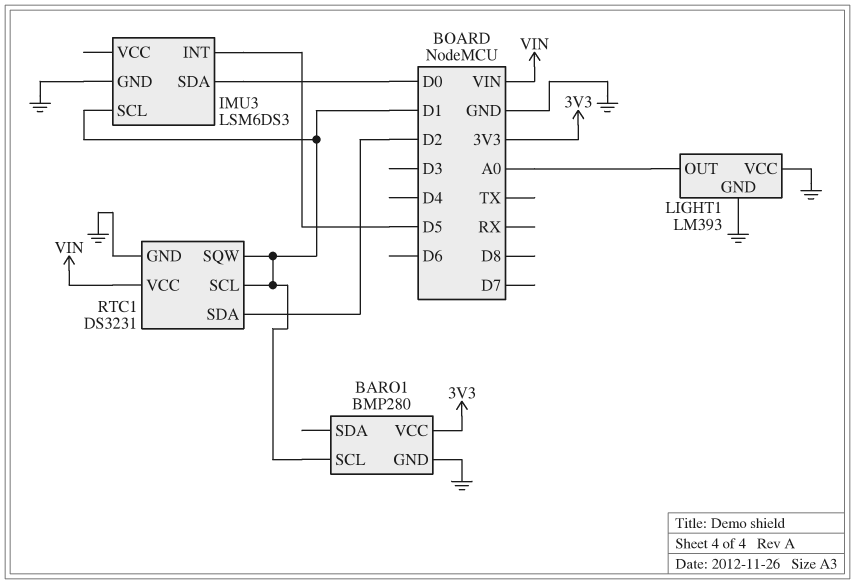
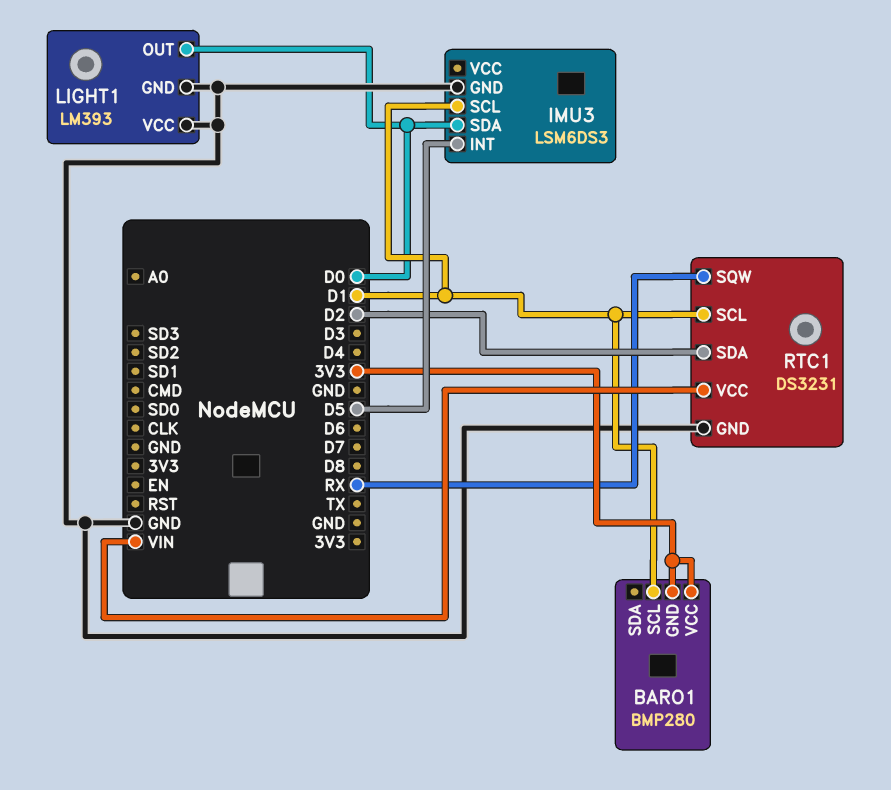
BARO1 pin GND: GND -> 3V3
LIGHT1 pin OUT: A0 -> D0
RTC1 pin SQW: D1 -> RX

